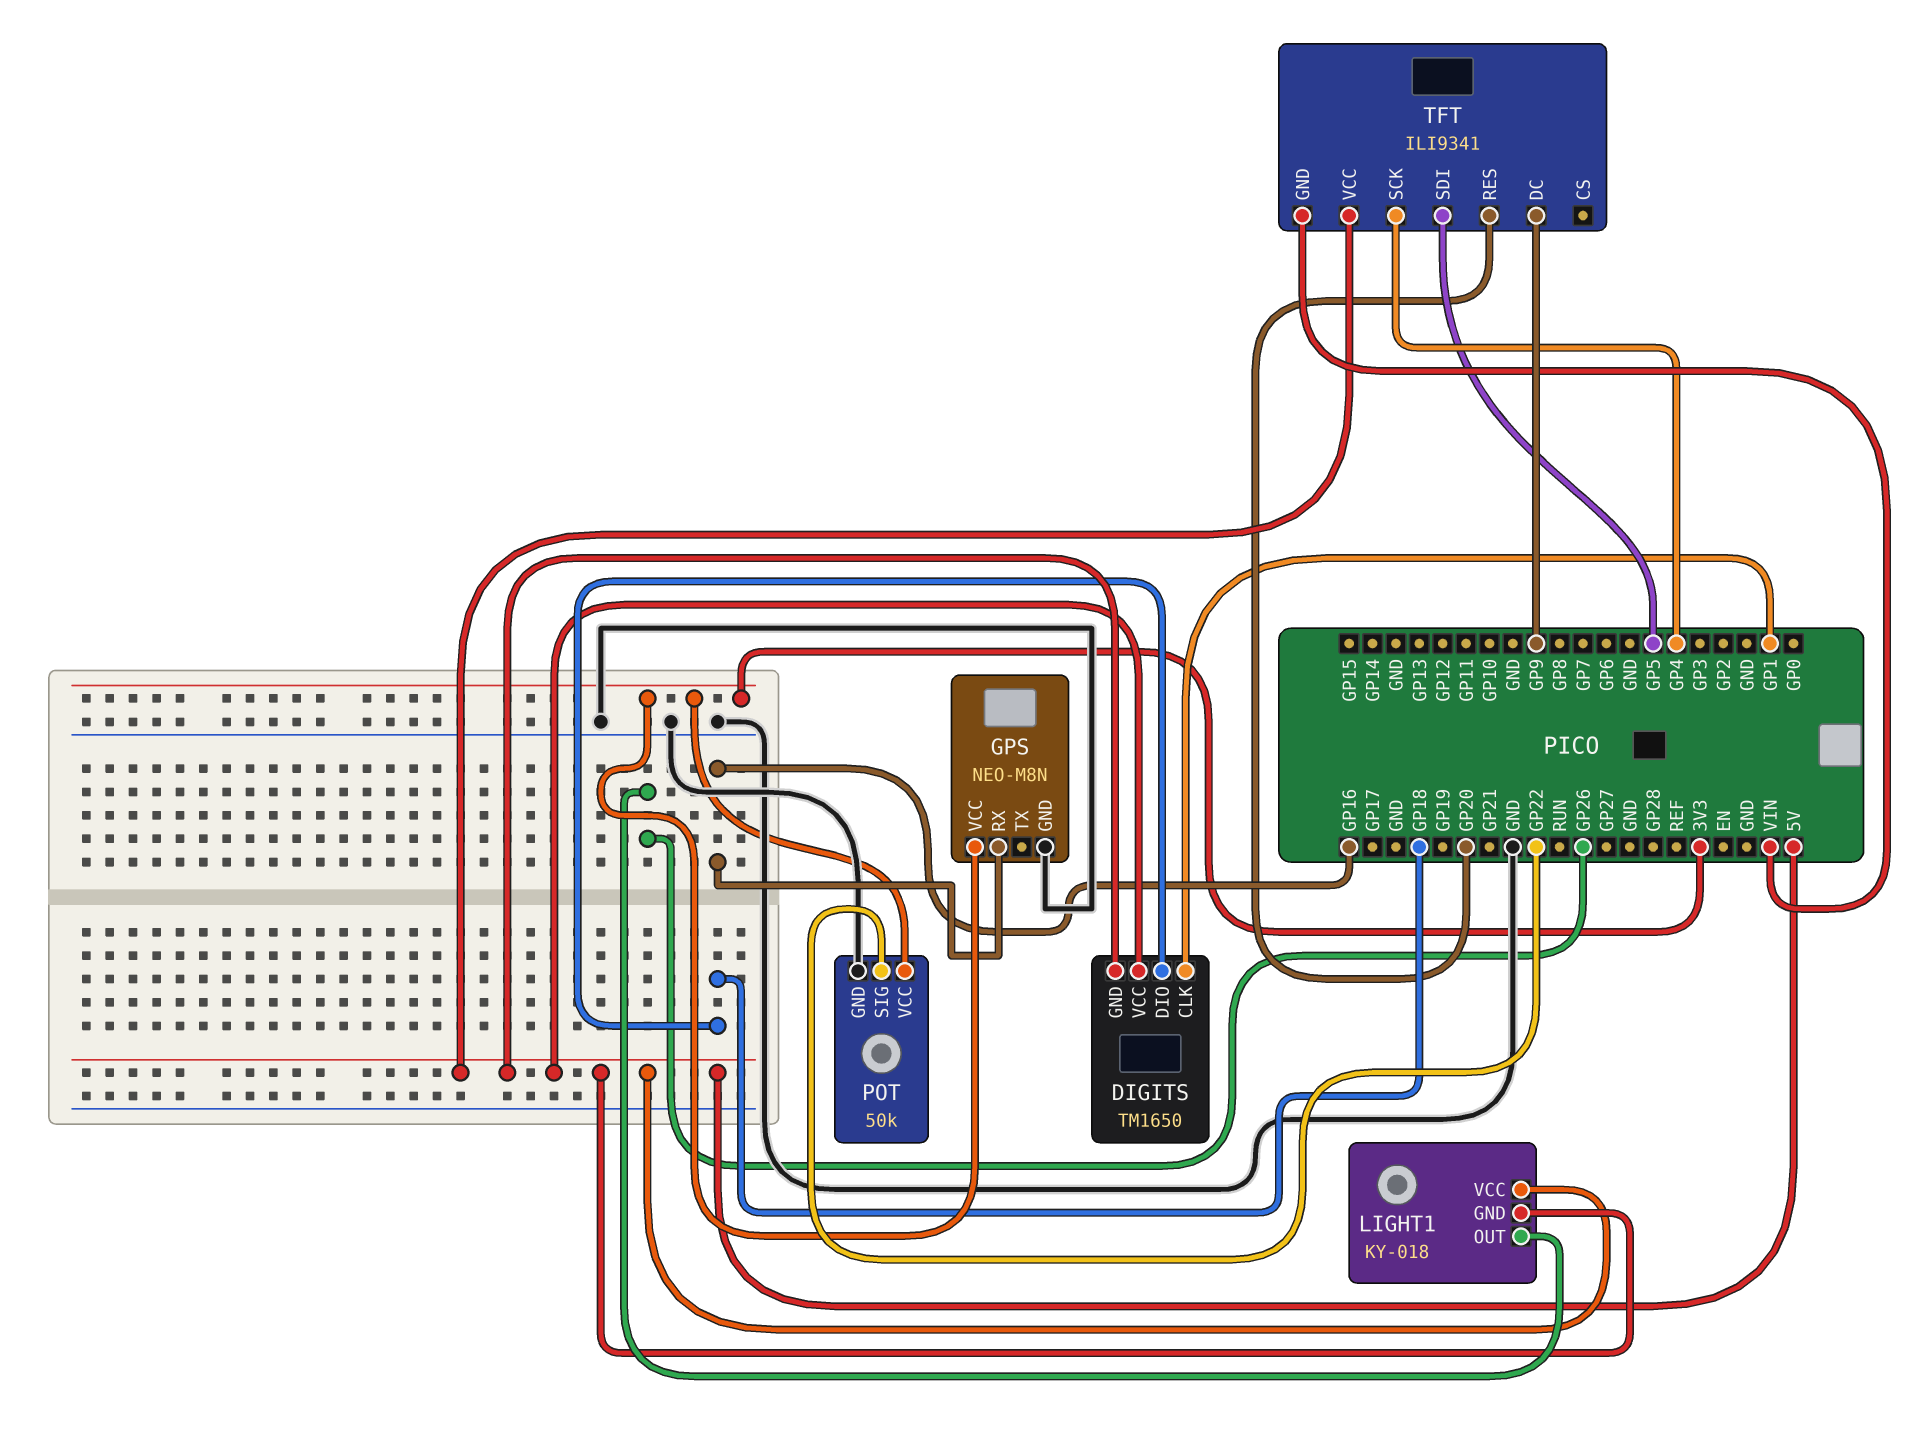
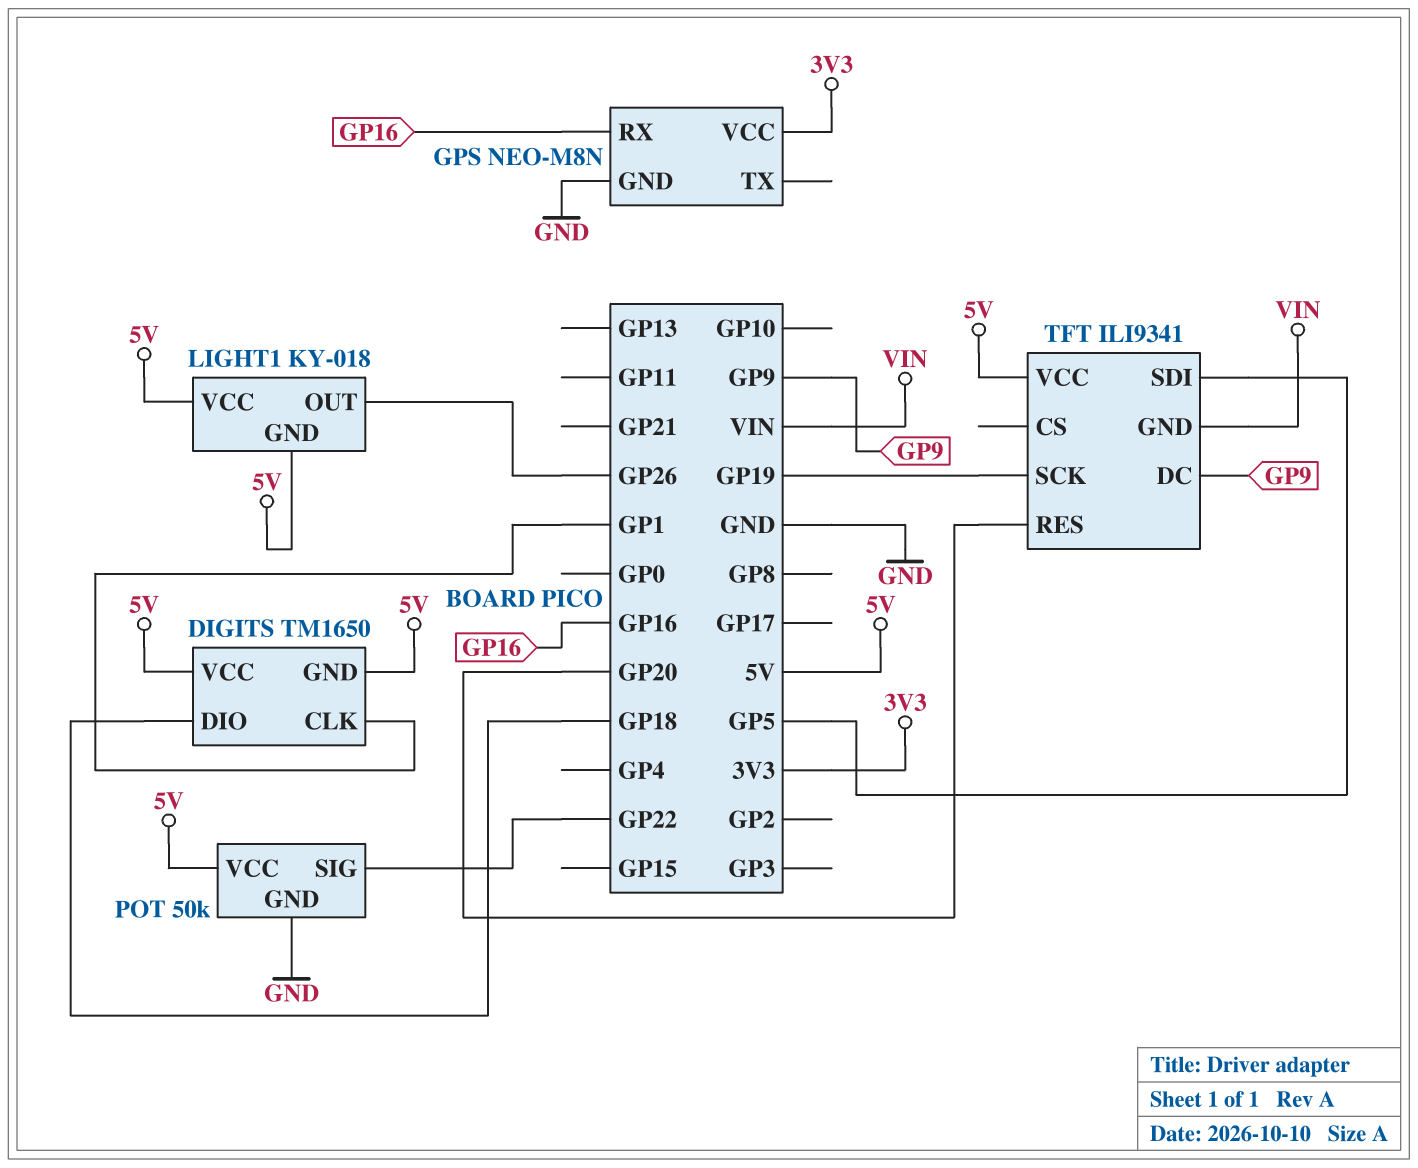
POT pin VCC: 3V3 -> 5V
TFT pin SCK: GP4 -> GP19

